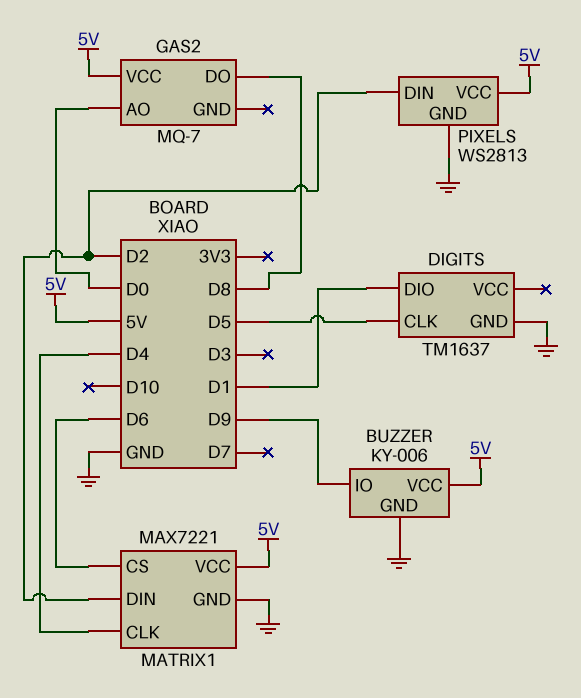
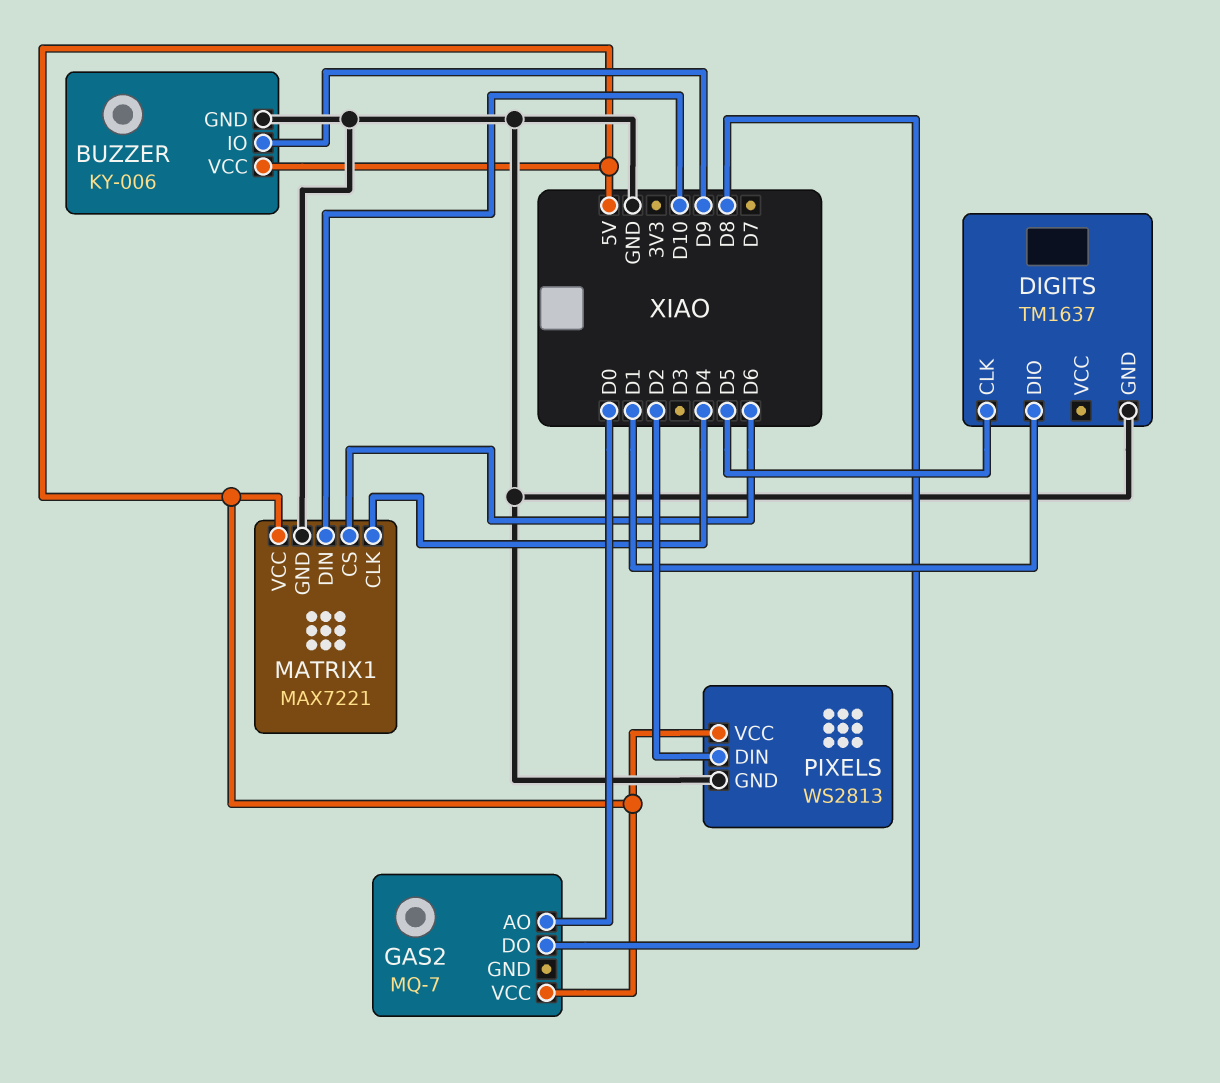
MATRIX1 pin DIN: D2 -> D10

